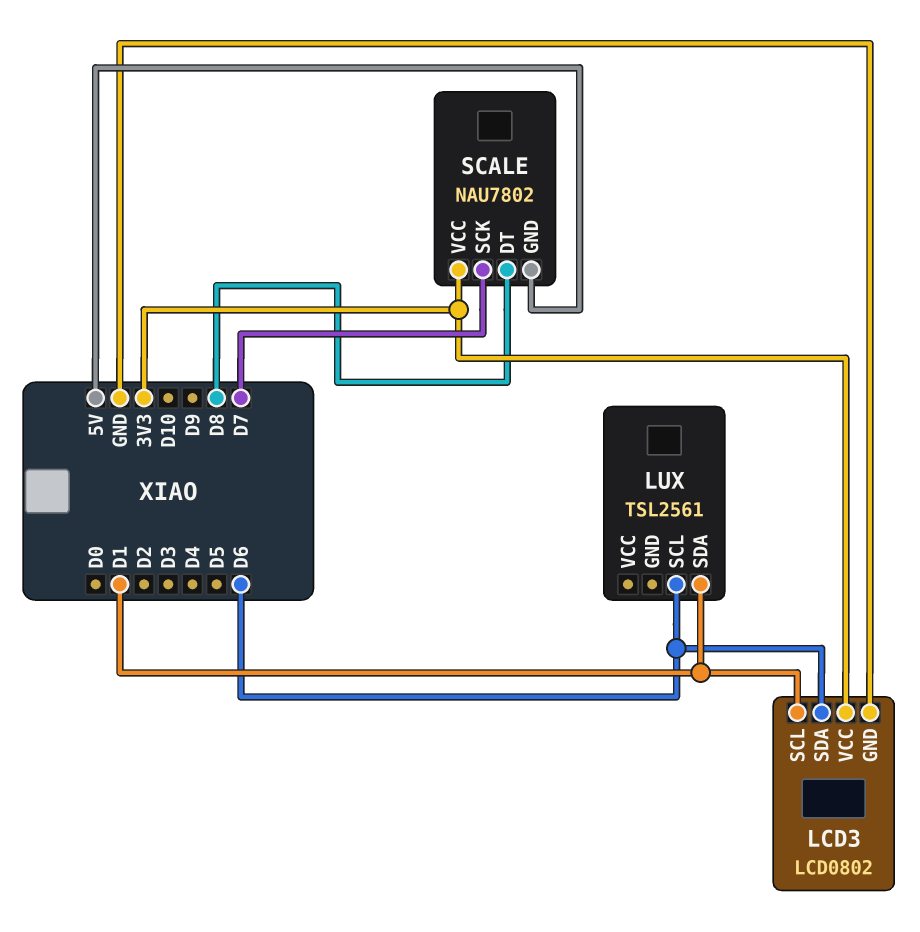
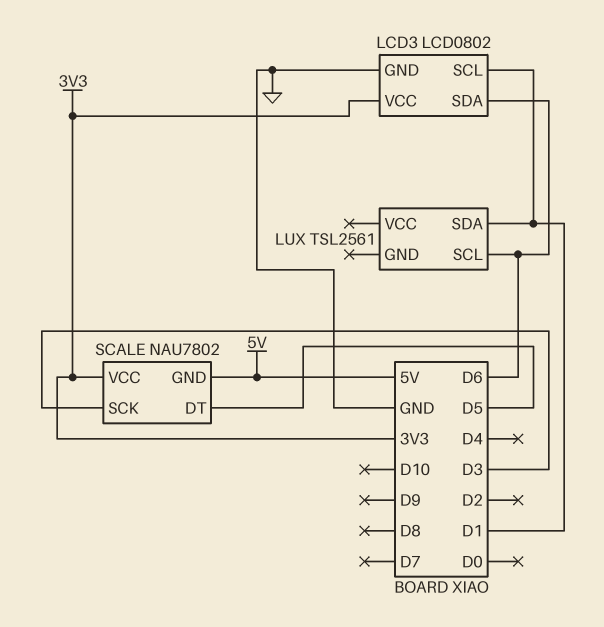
SCALE pin DT: D8 -> D5
SCALE pin SCK: D7 -> D3

